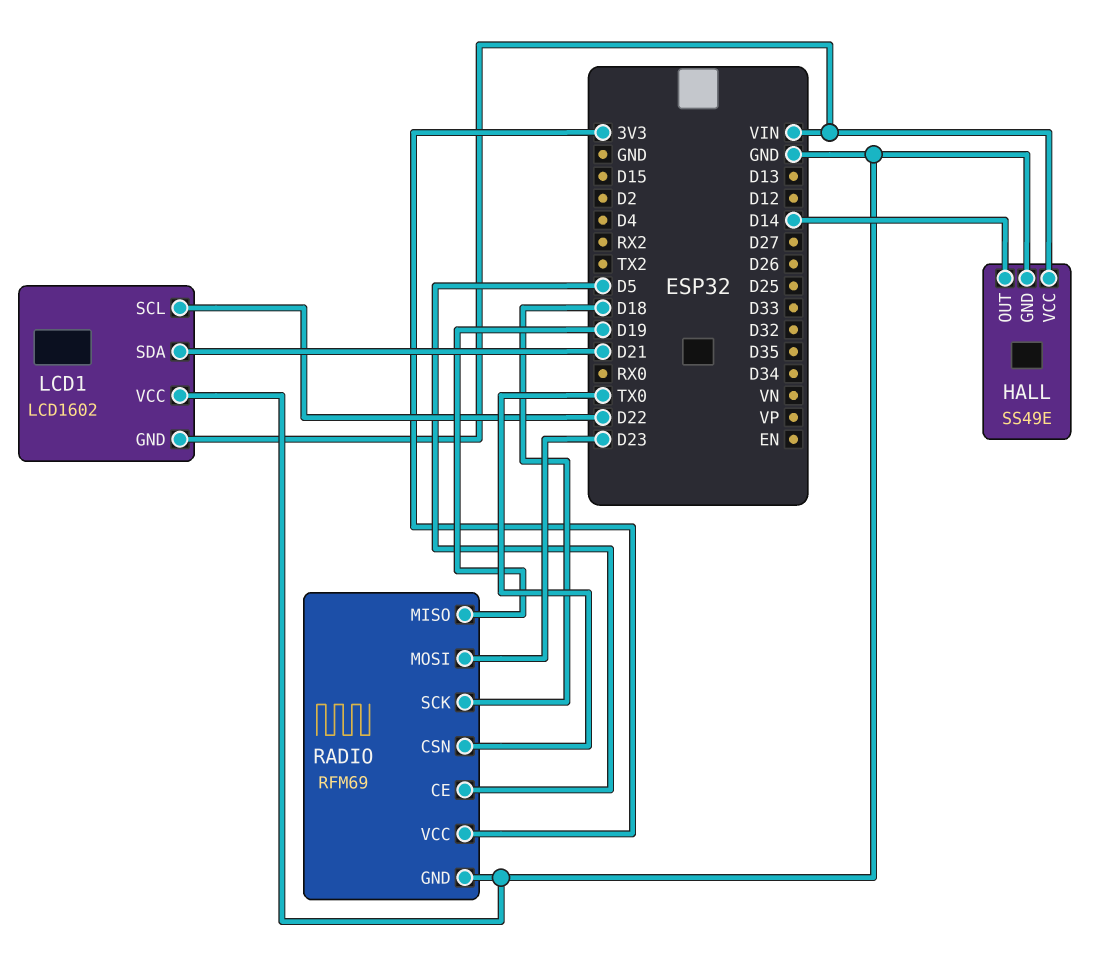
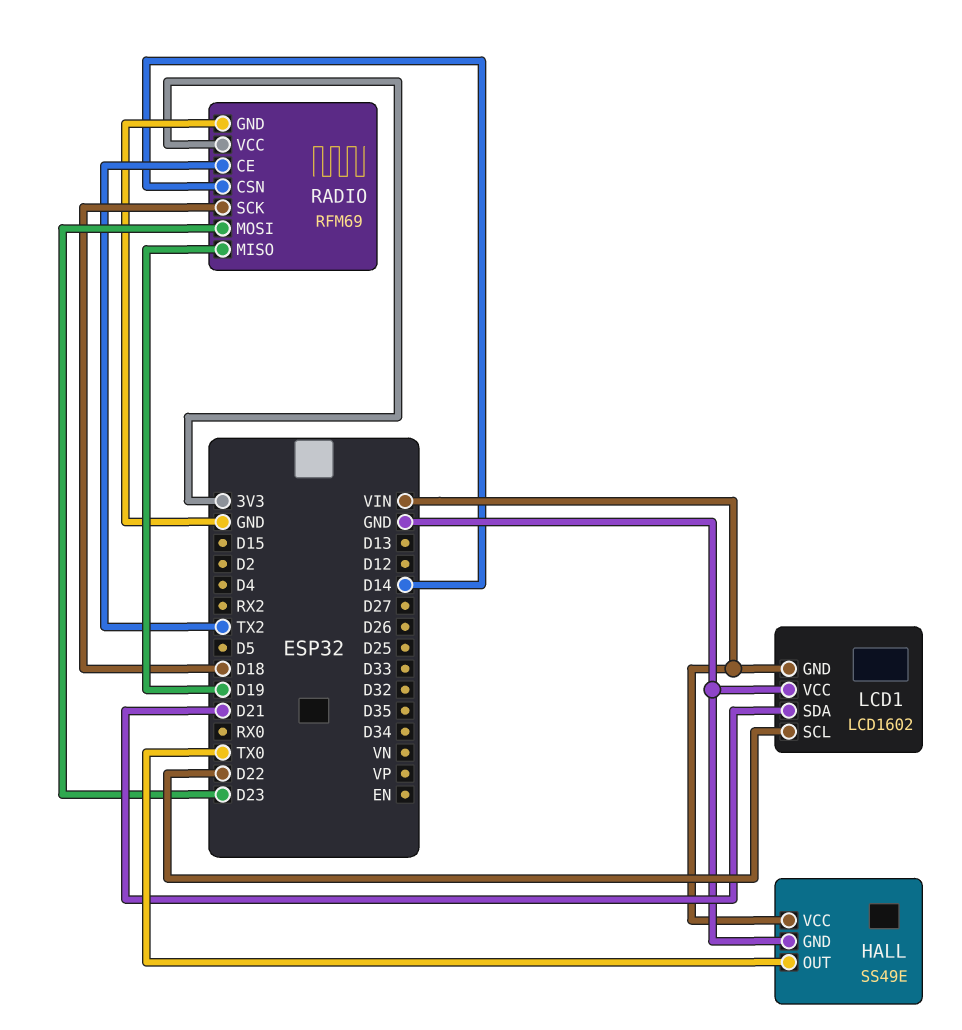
HALL pin OUT: D14 -> TX0
RADIO pin CE: D5 -> TX2
RADIO pin CSN: TX0 -> D14

